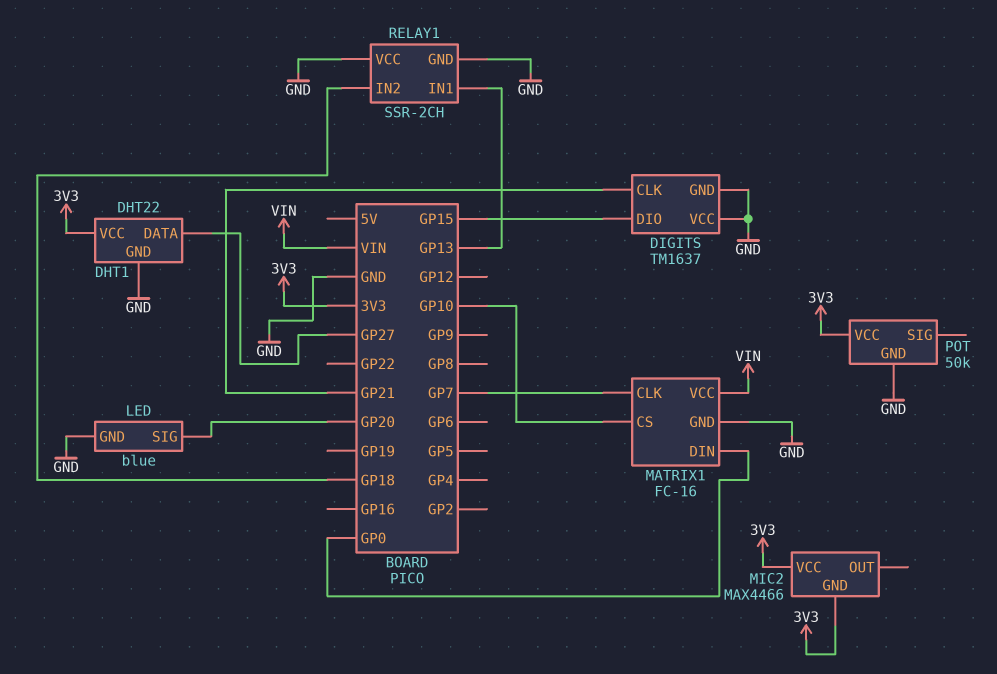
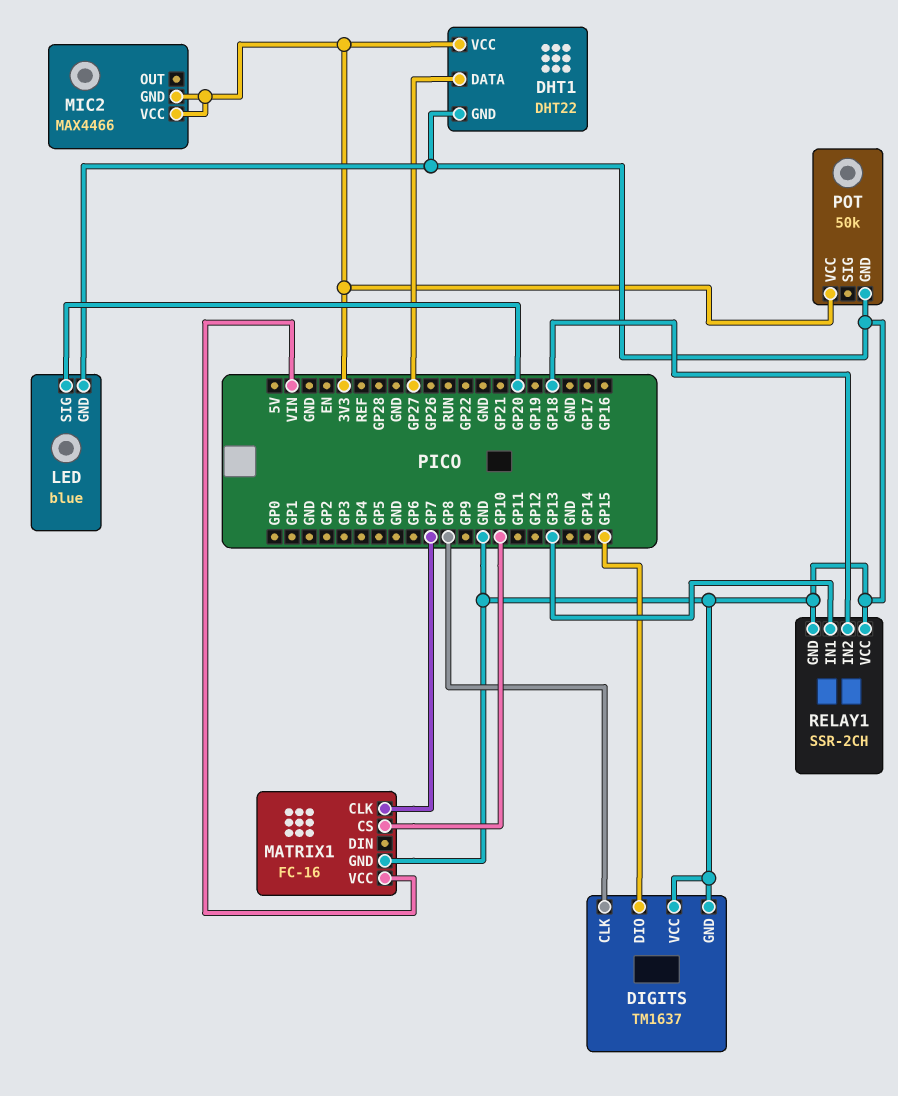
DIGITS pin CLK: GP21 -> GP8
MATRIX1 pin DIN: GP0 -> none

